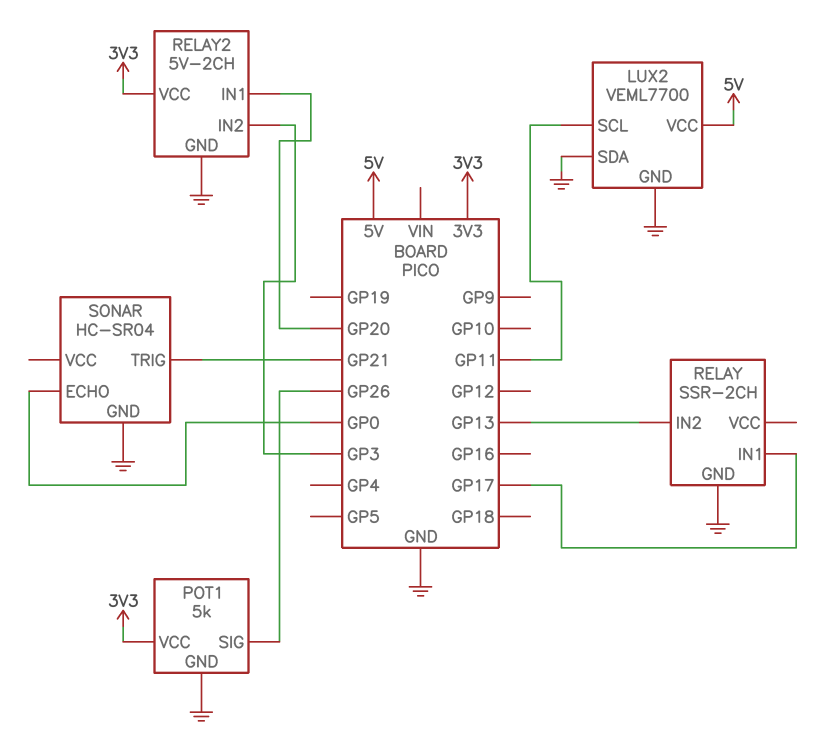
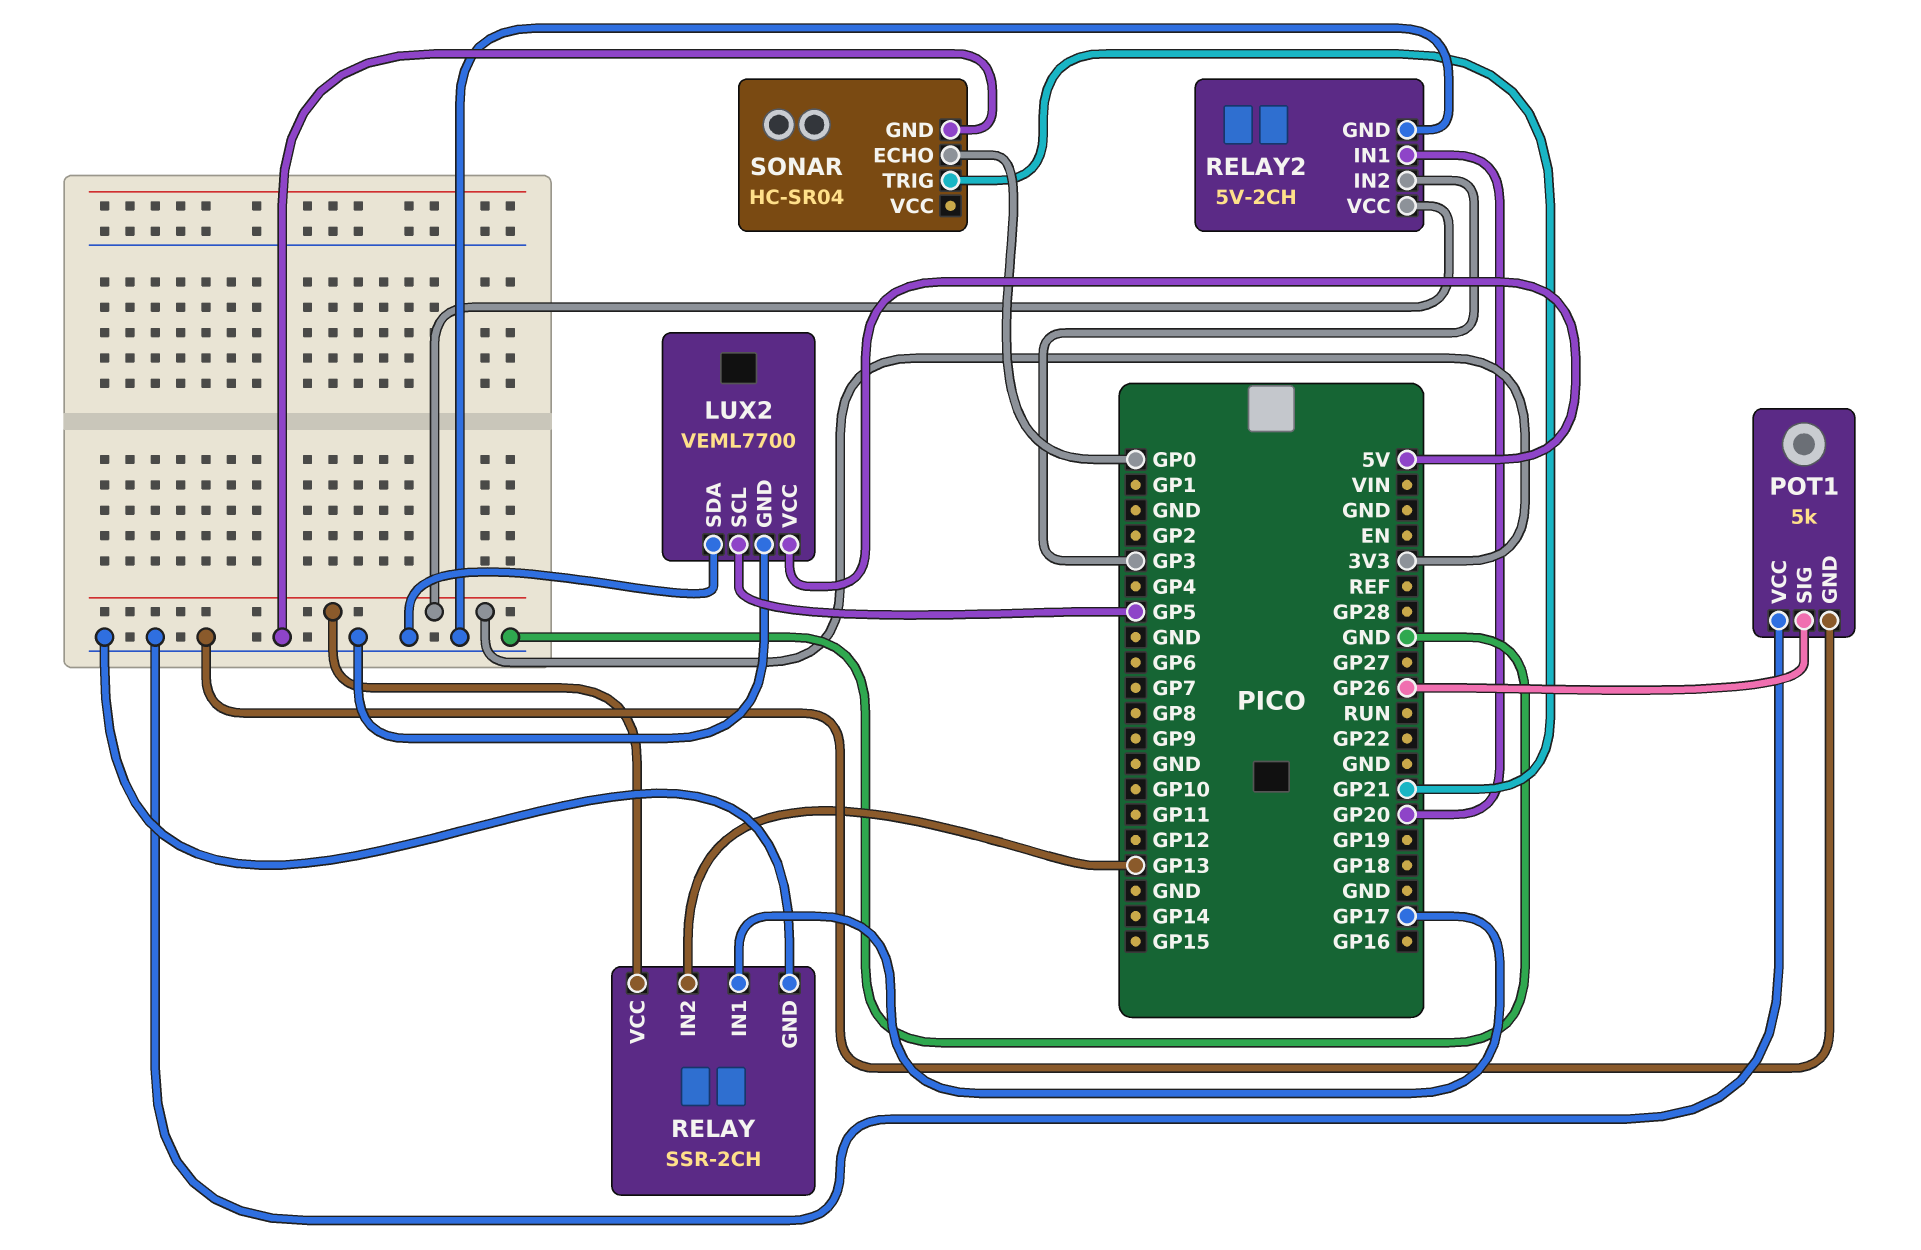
LUX2 pin SCL: GP11 -> GP5
POT1 pin VCC: 3V3 -> GND
RELAY pin VCC: none -> 3V3

